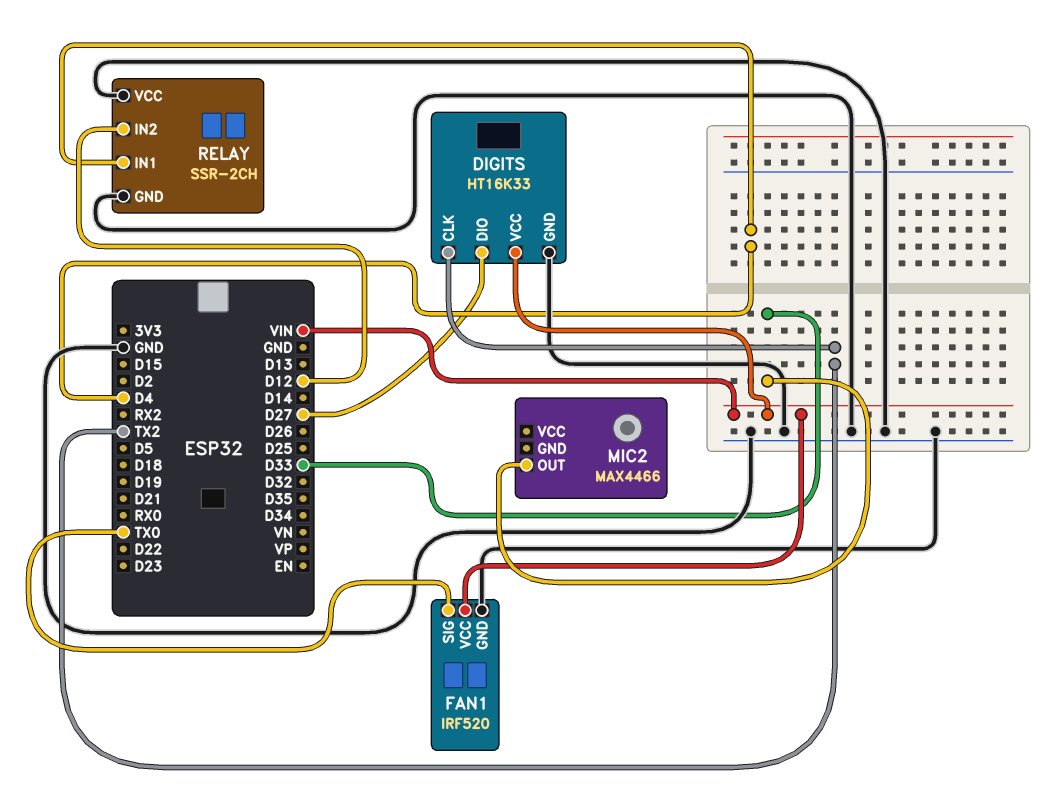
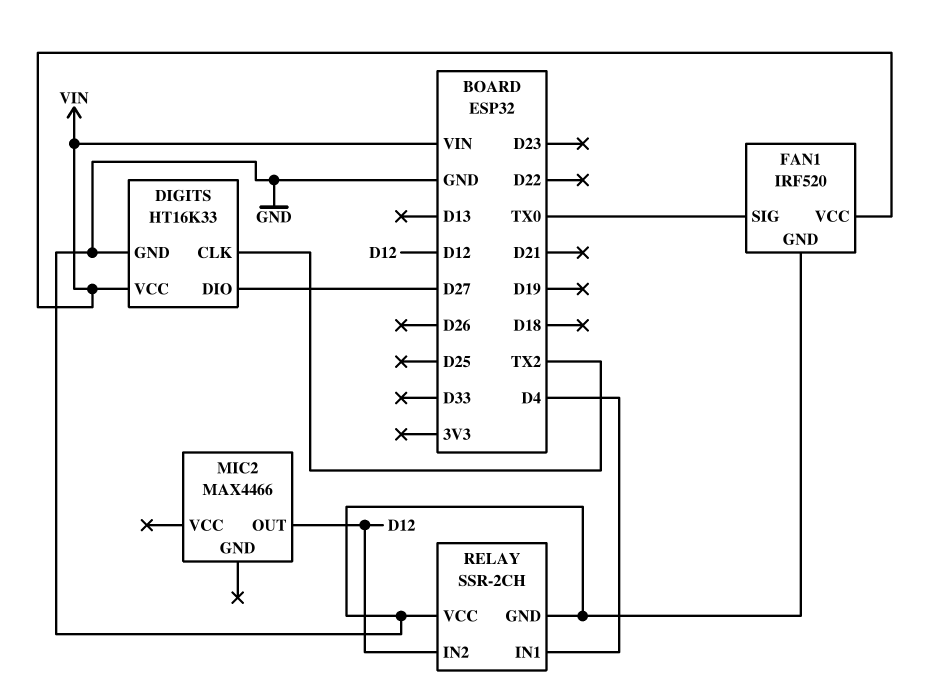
MIC2 pin OUT: D33 -> D12

